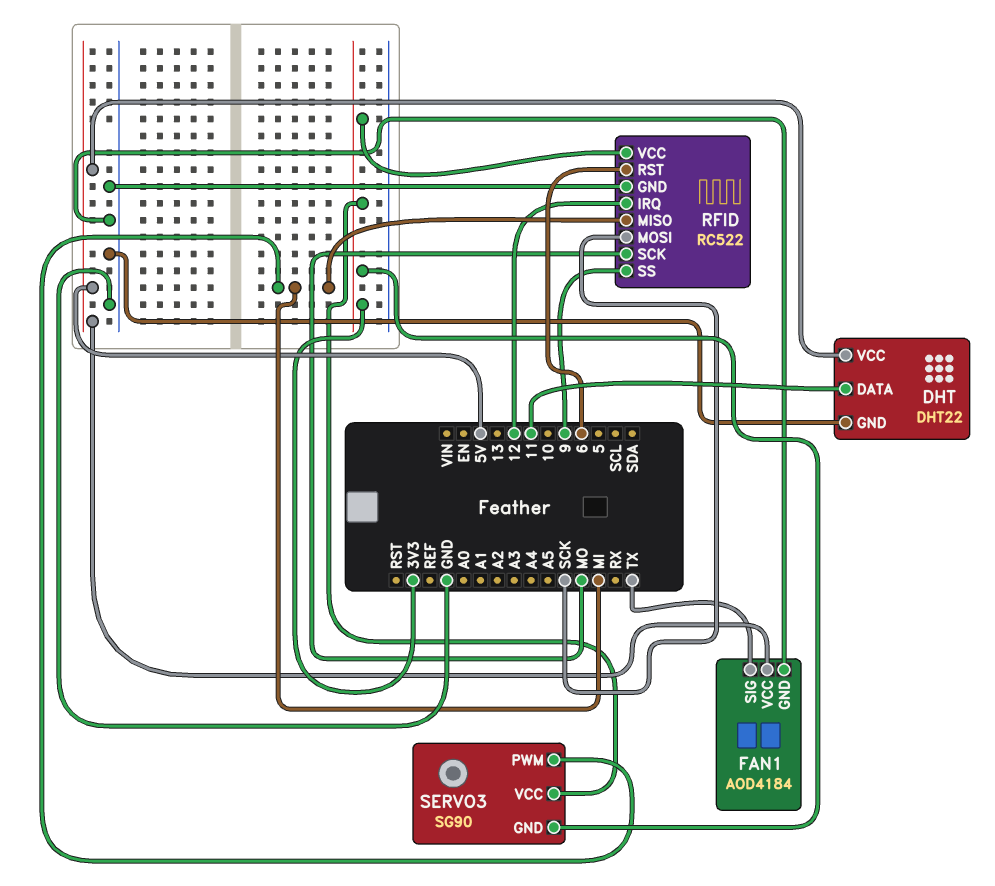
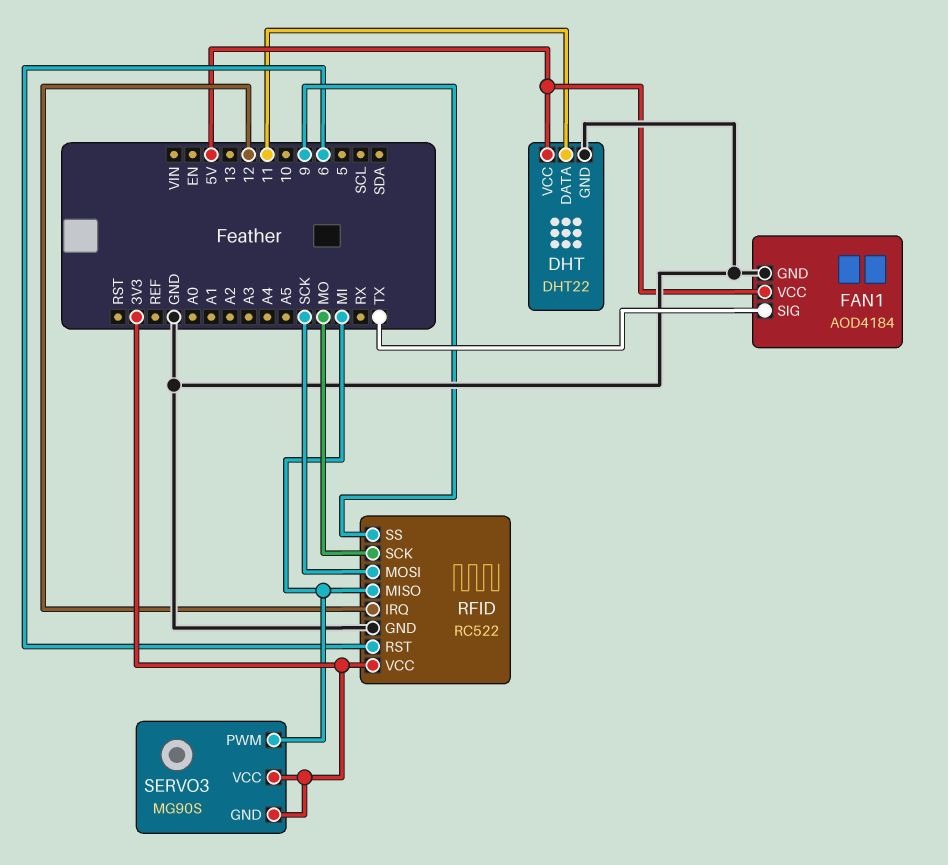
SERVO3: SG90 -> MG90S

